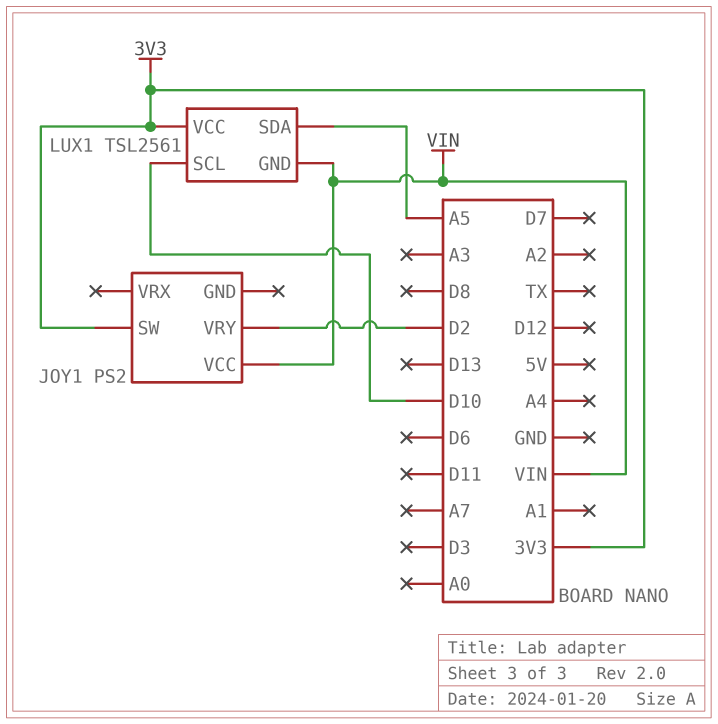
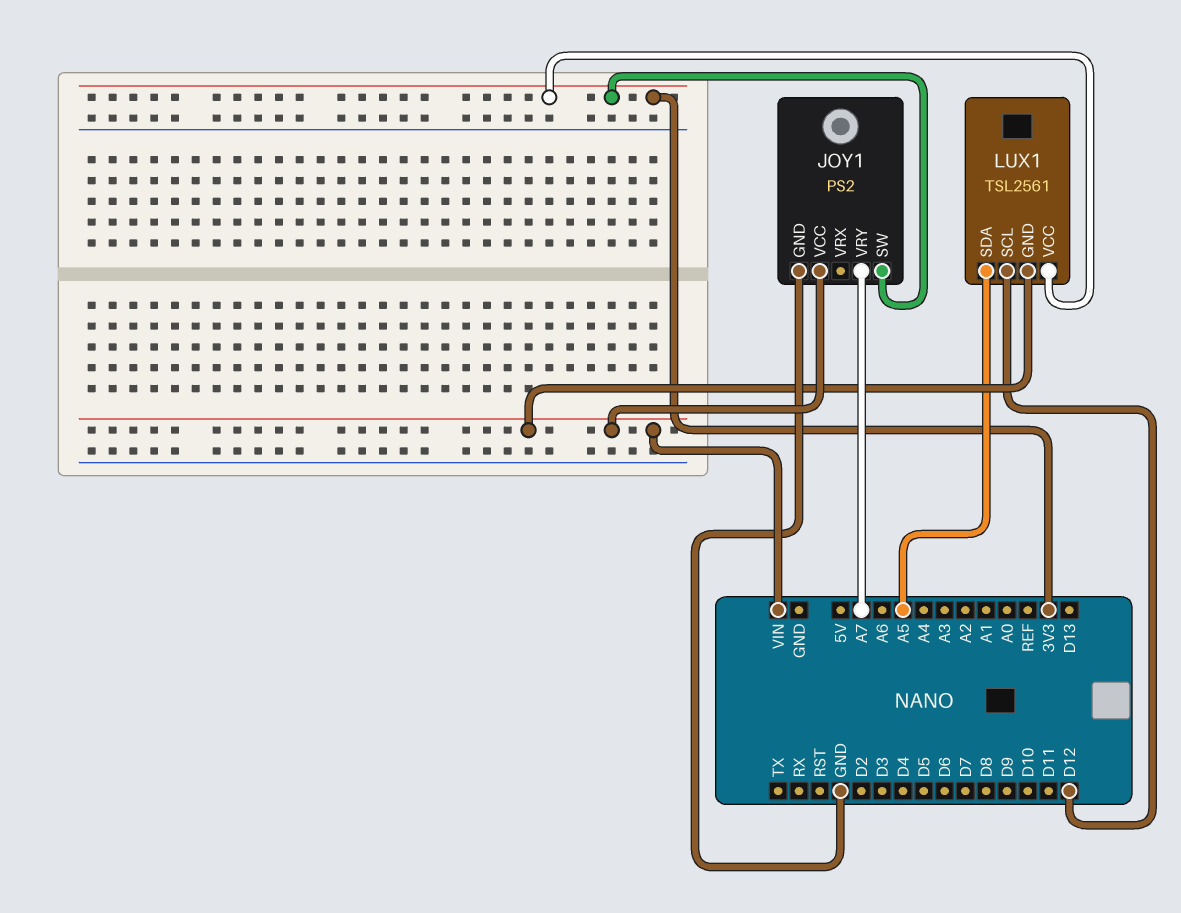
JOY1 pin GND: none -> GND
JOY1 pin VRY: D2 -> A7
LUX1 pin SCL: D10 -> D12

